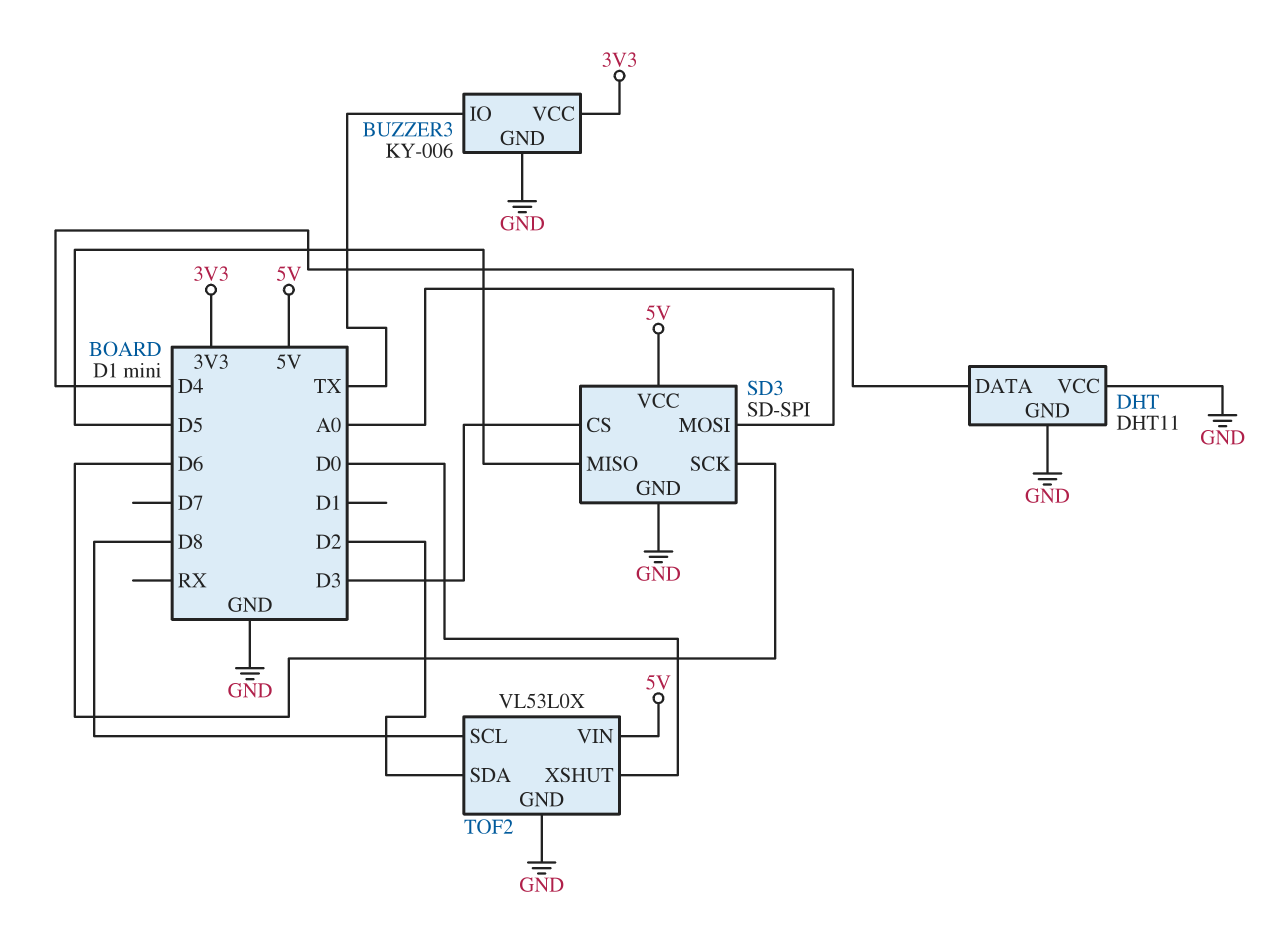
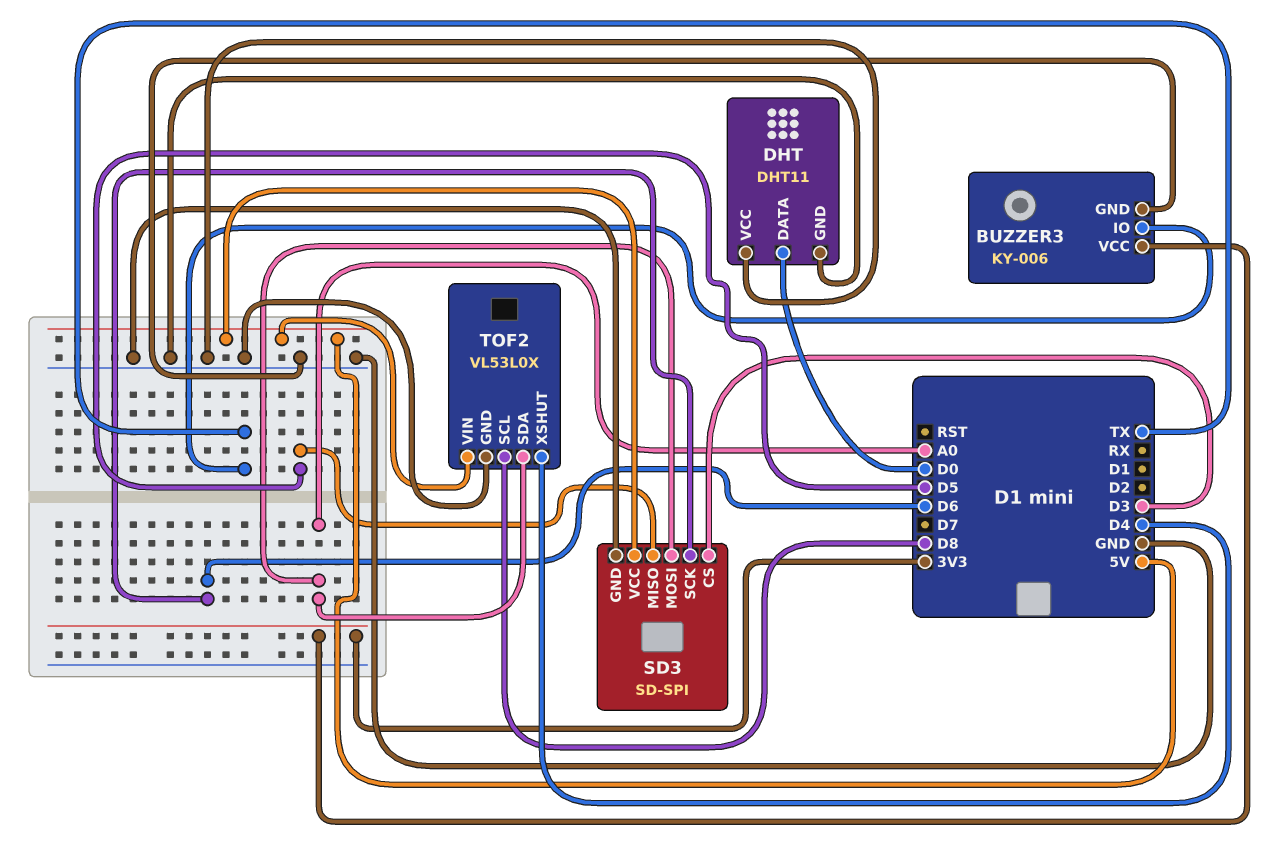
DHT pin DATA: D4 -> D0
TOF2 pin SDA: D2 -> A0
TOF2 pin XSHUT: D0 -> D4

